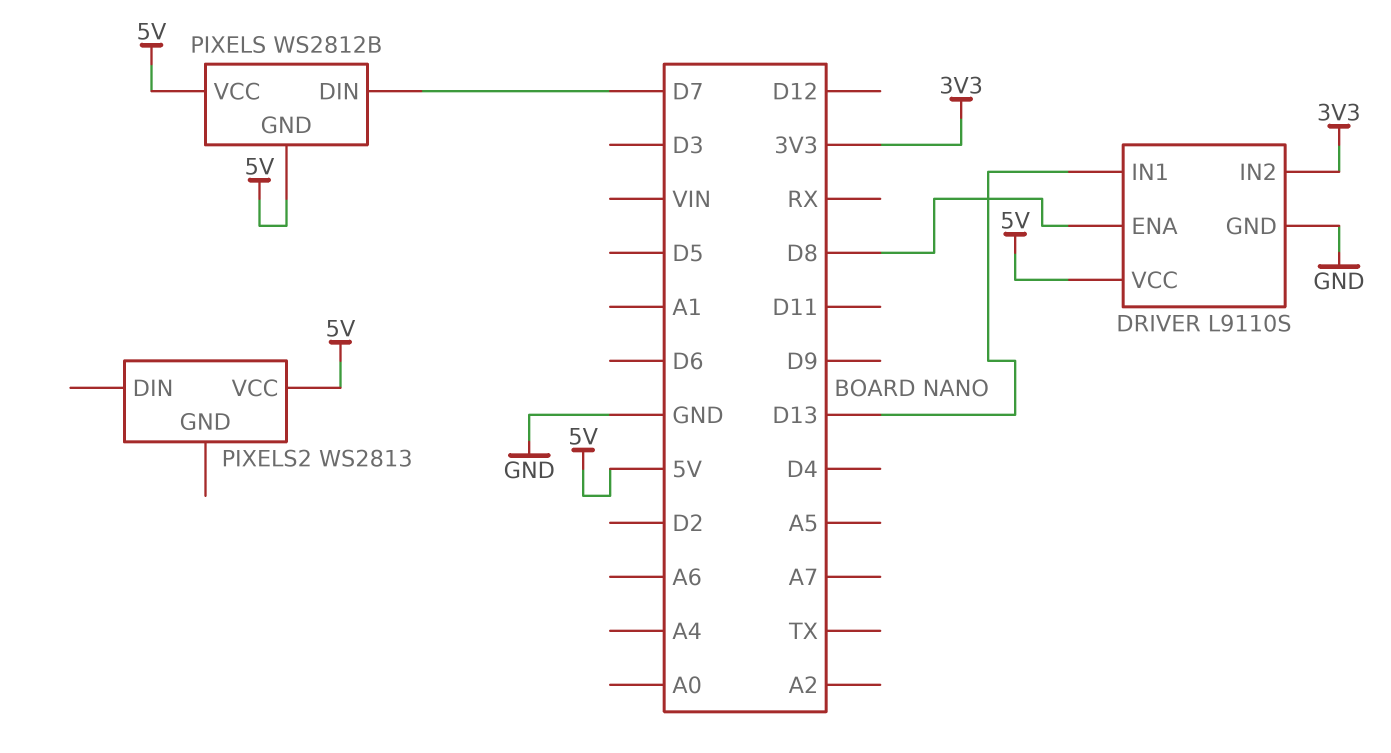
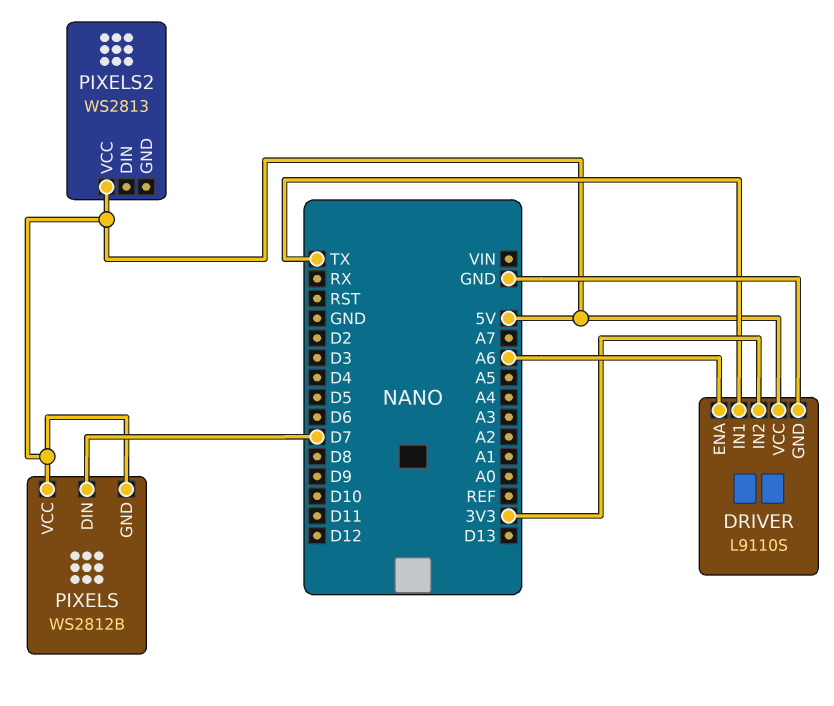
DRIVER pin ENA: D8 -> A6
DRIVER pin IN1: D13 -> TX

